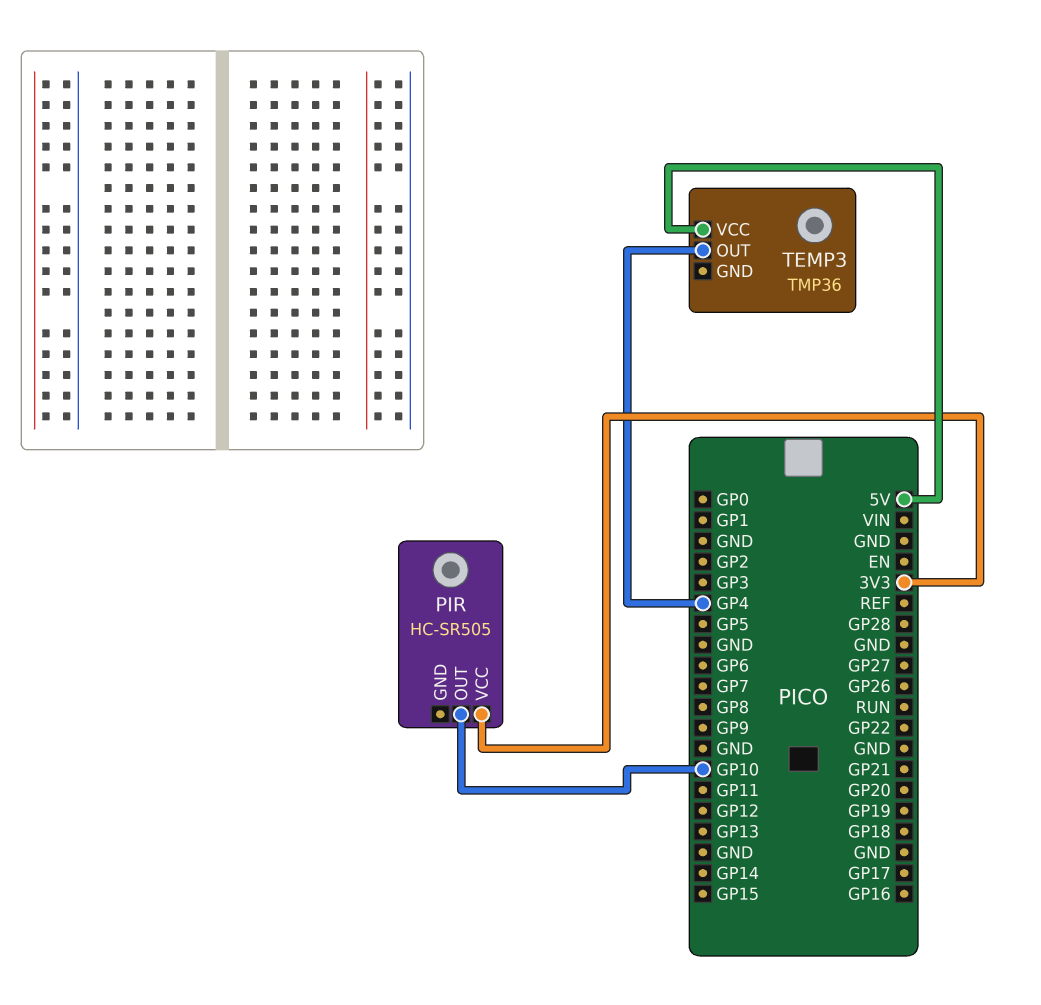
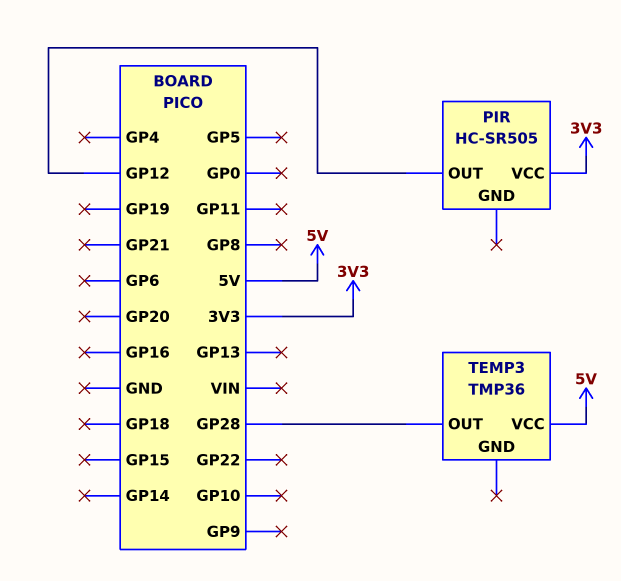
PIR pin OUT: GP10 -> GP12
TEMP3 pin OUT: GP4 -> GP28

